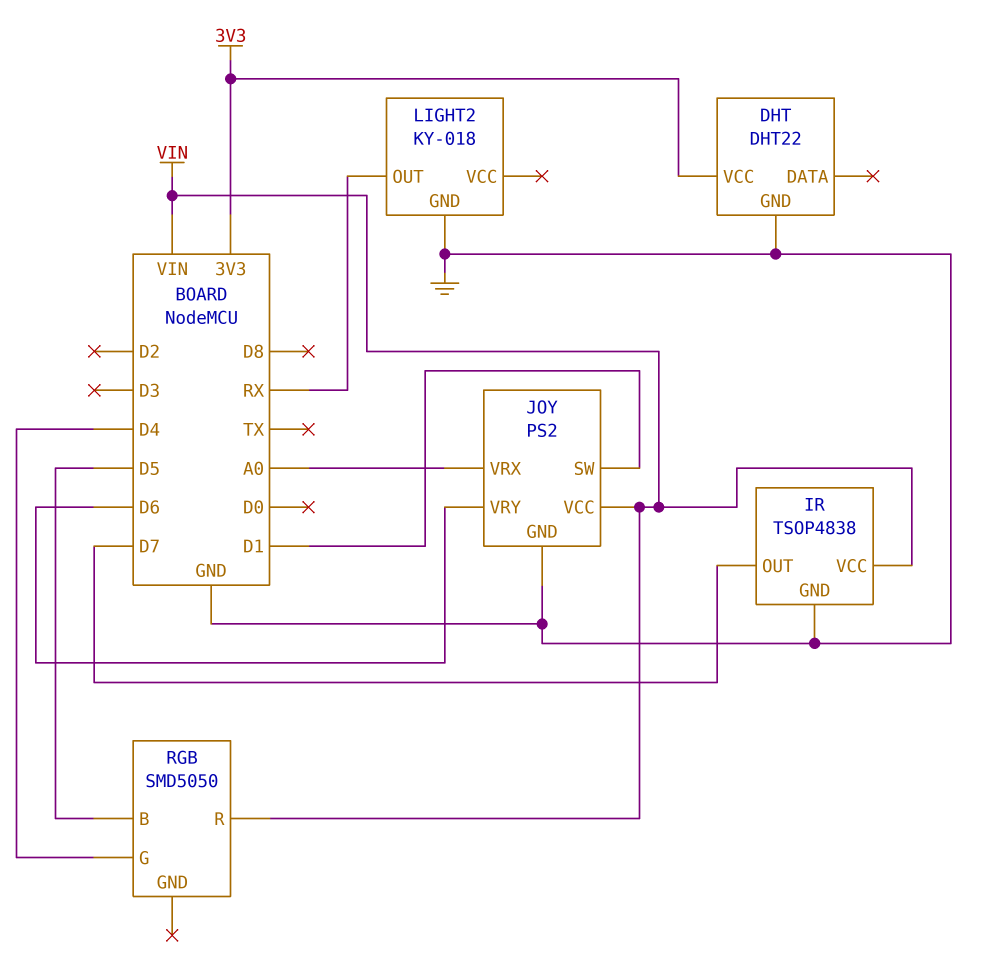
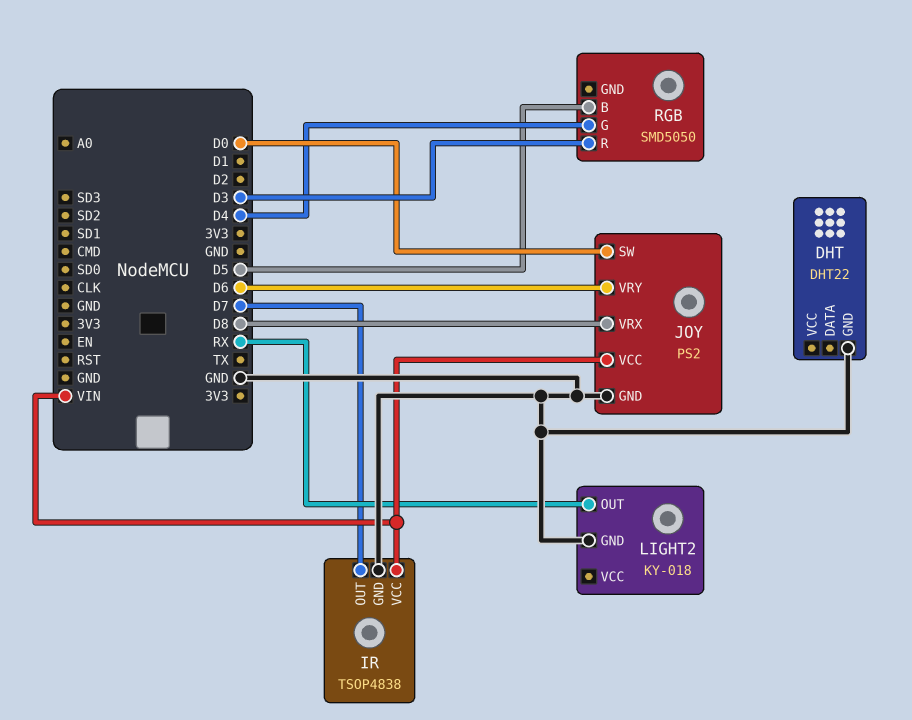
DHT pin VCC: 3V3 -> none
JOY pin SW: D1 -> D0
JOY pin VRX: A0 -> D8
RGB pin R: VIN -> D3

